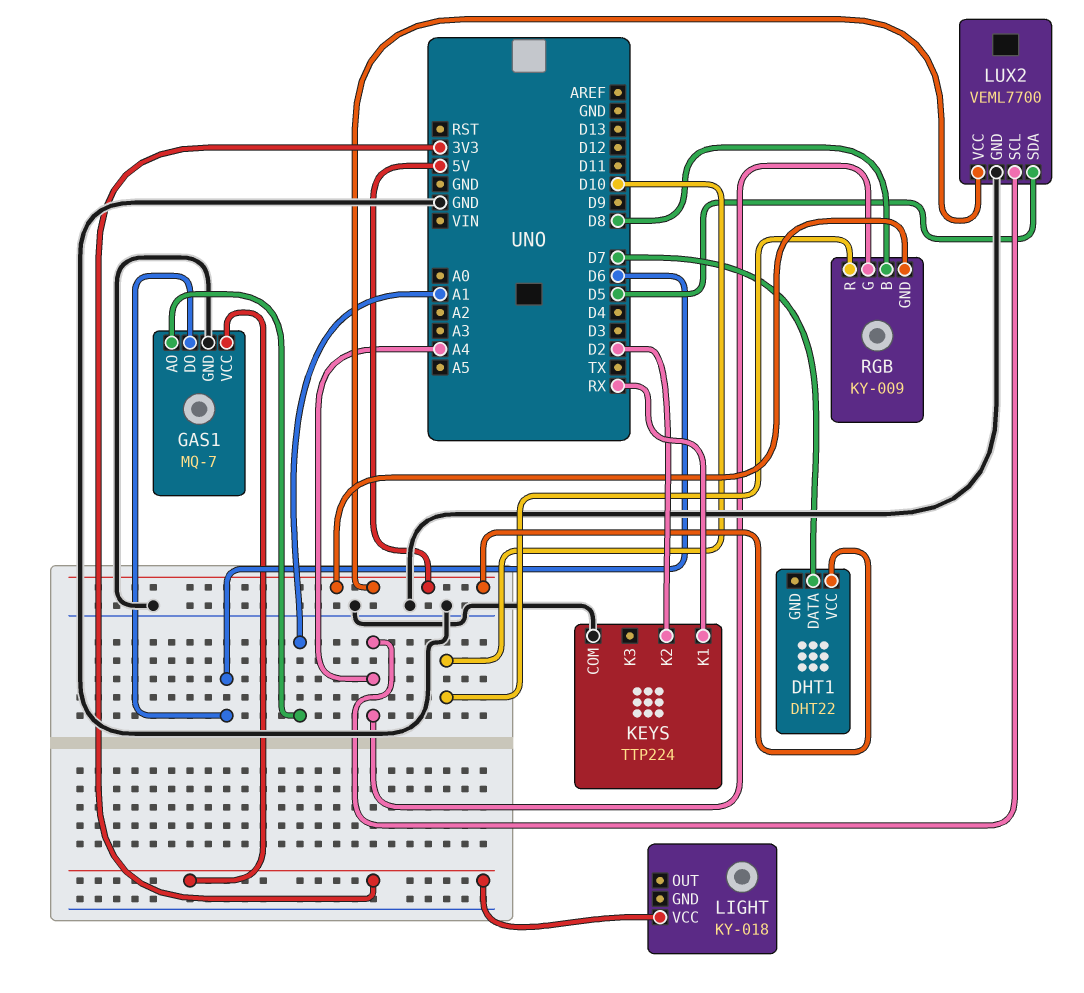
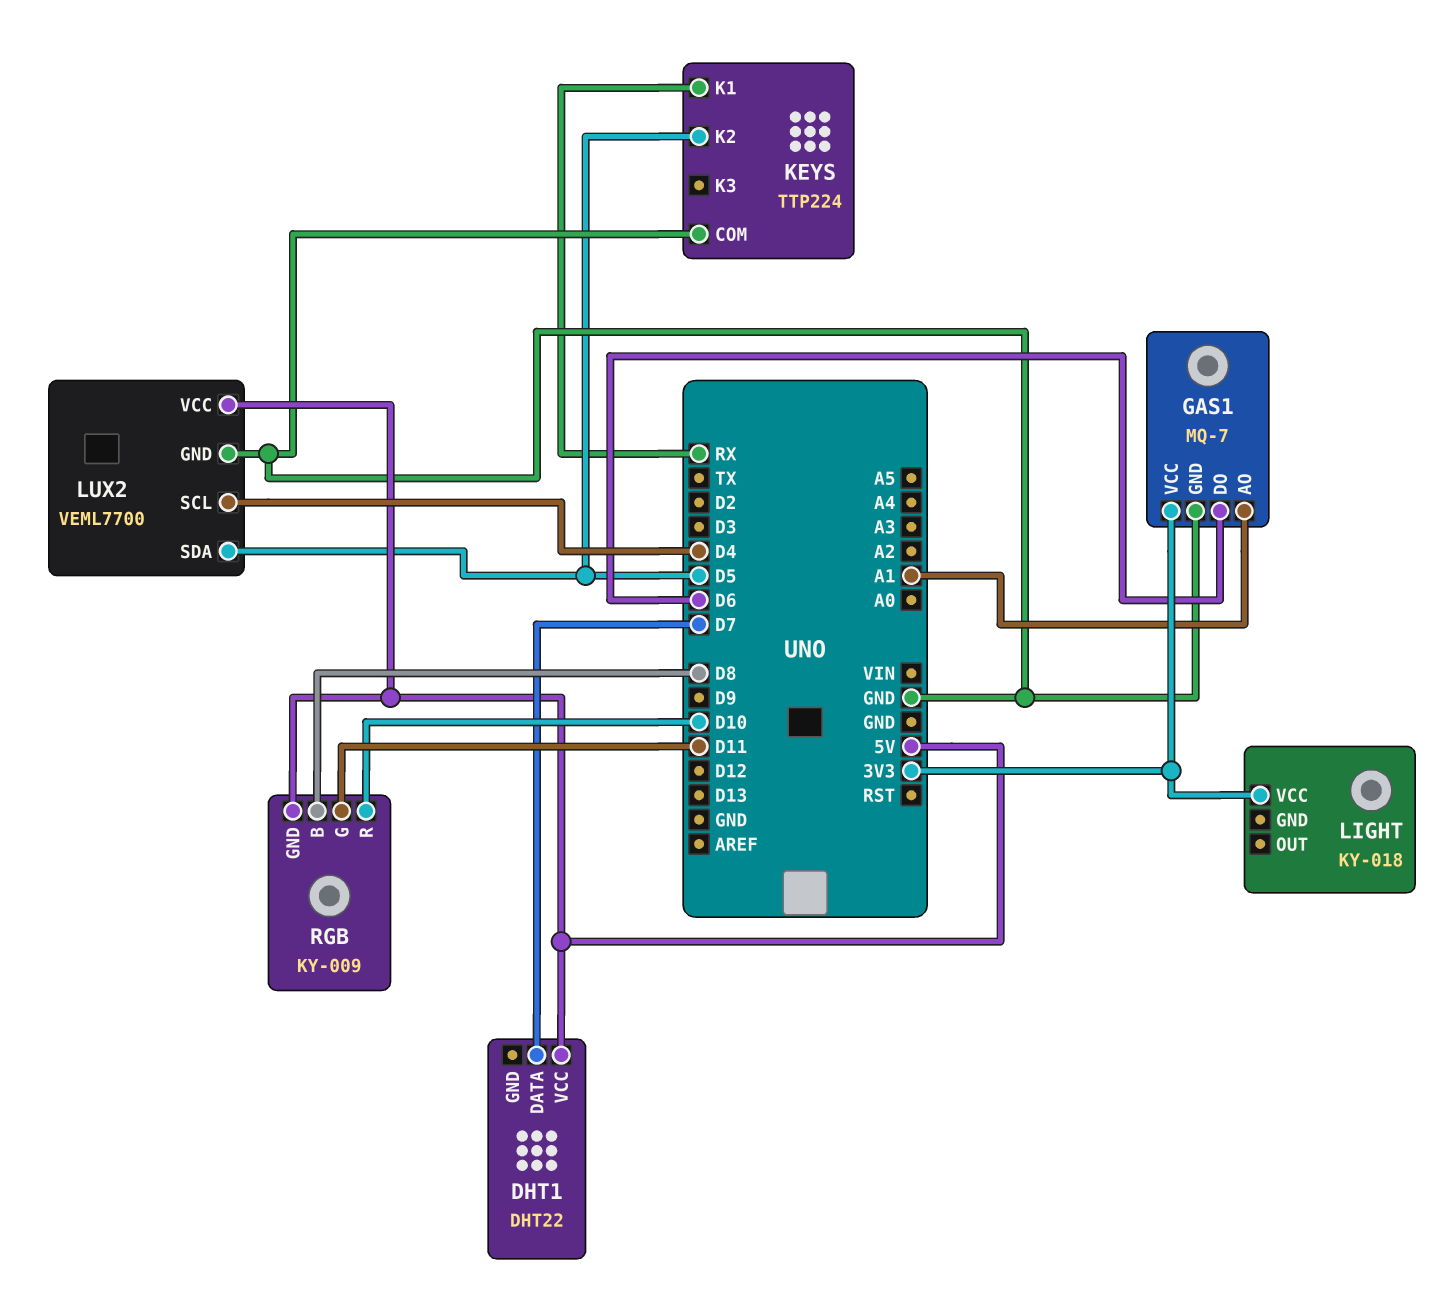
KEYS pin K2: D2 -> D5
LUX2 pin SCL: A4 -> D4
RGB pin G: A4 -> D11

